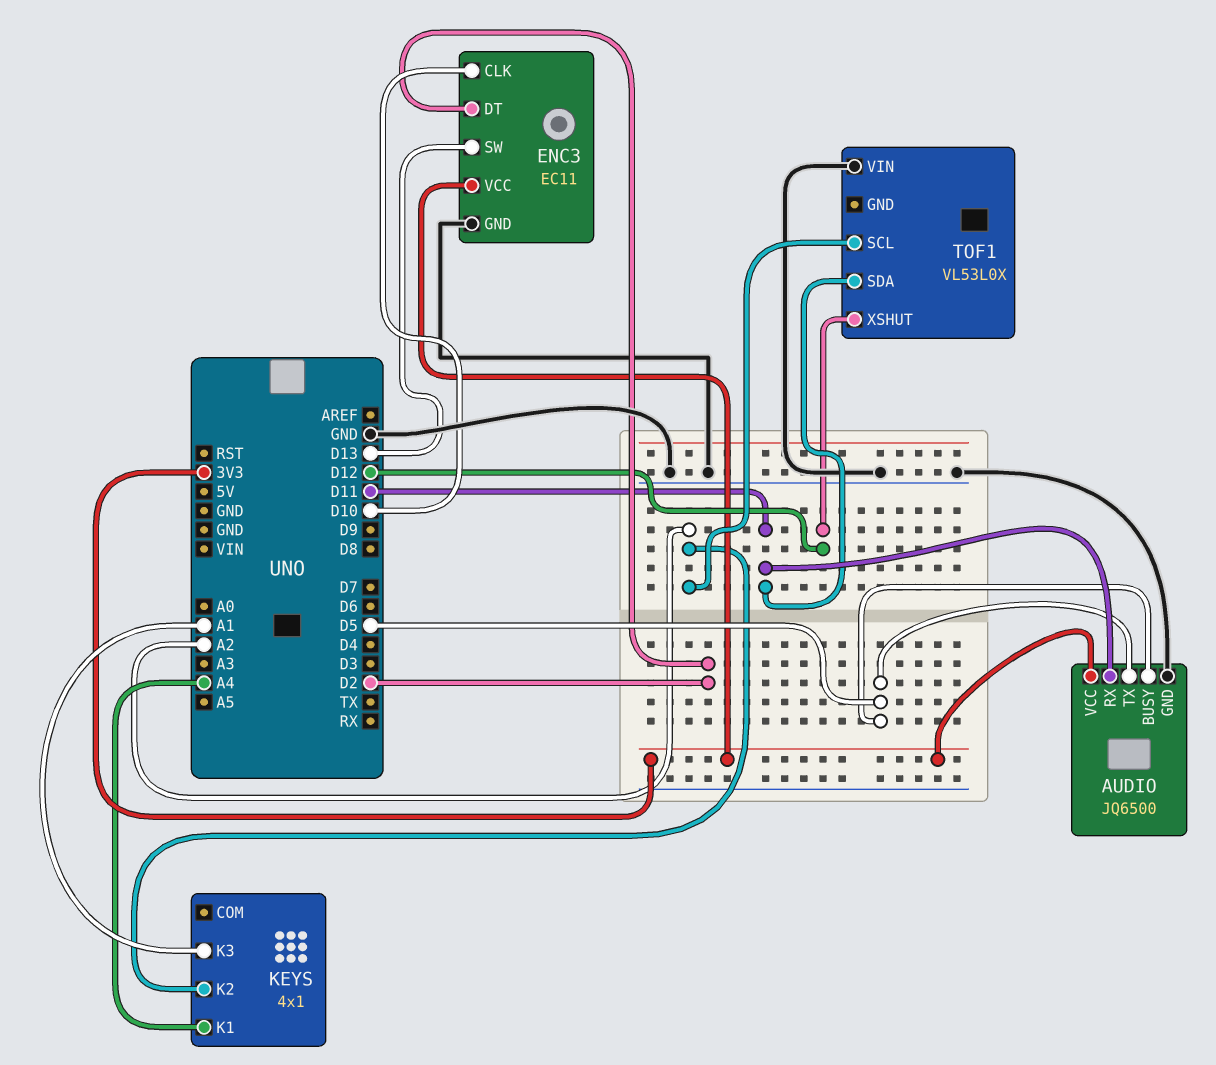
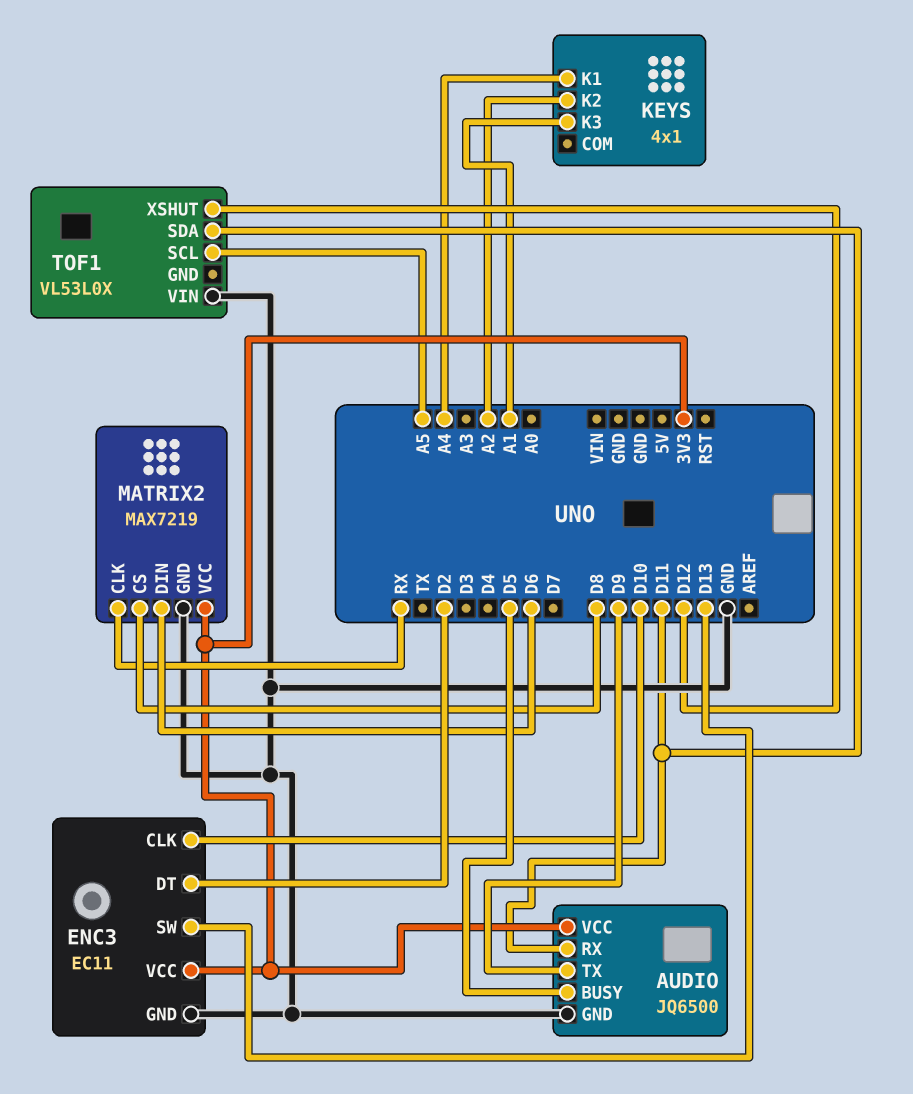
AUDIO pin TX: D5 -> D9
MATRIX2: none -> MAX7219
MATRIX2 pin CLK: none -> RX
MATRIX2 pin CS: none -> D8
MATRIX2 pin DIN: none -> D6
MATRIX2 pin GND: none -> GND
MATRIX2 pin VCC: none -> 3V3
TOF1 pin SCL: A2 -> A5

